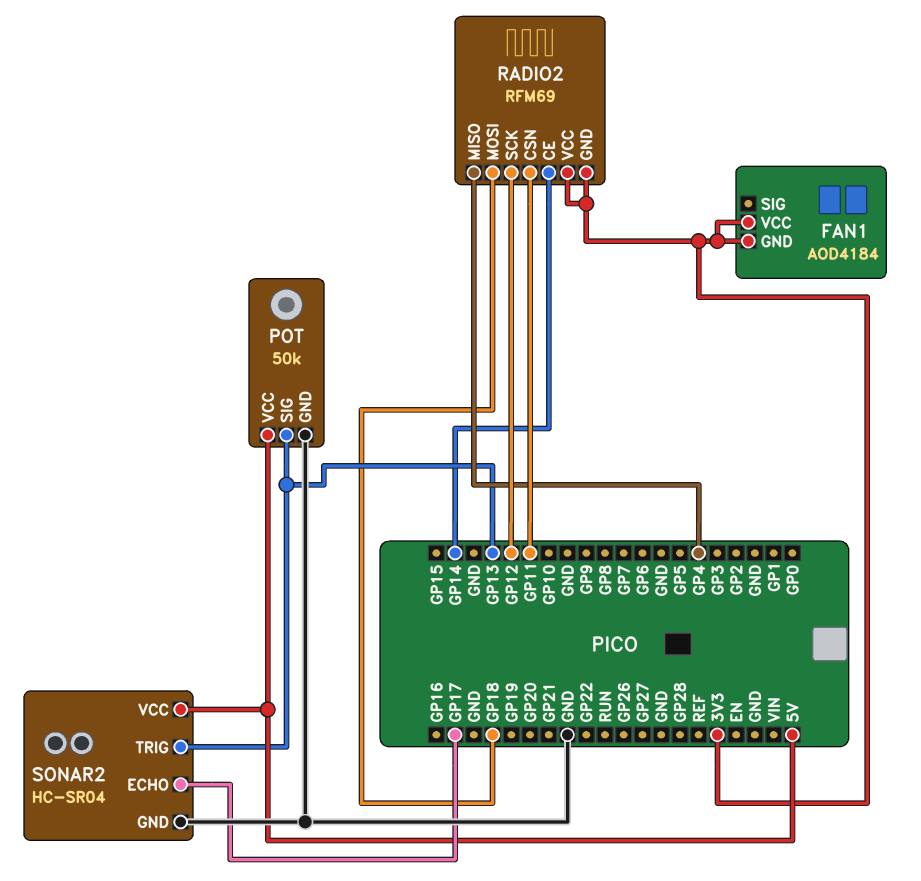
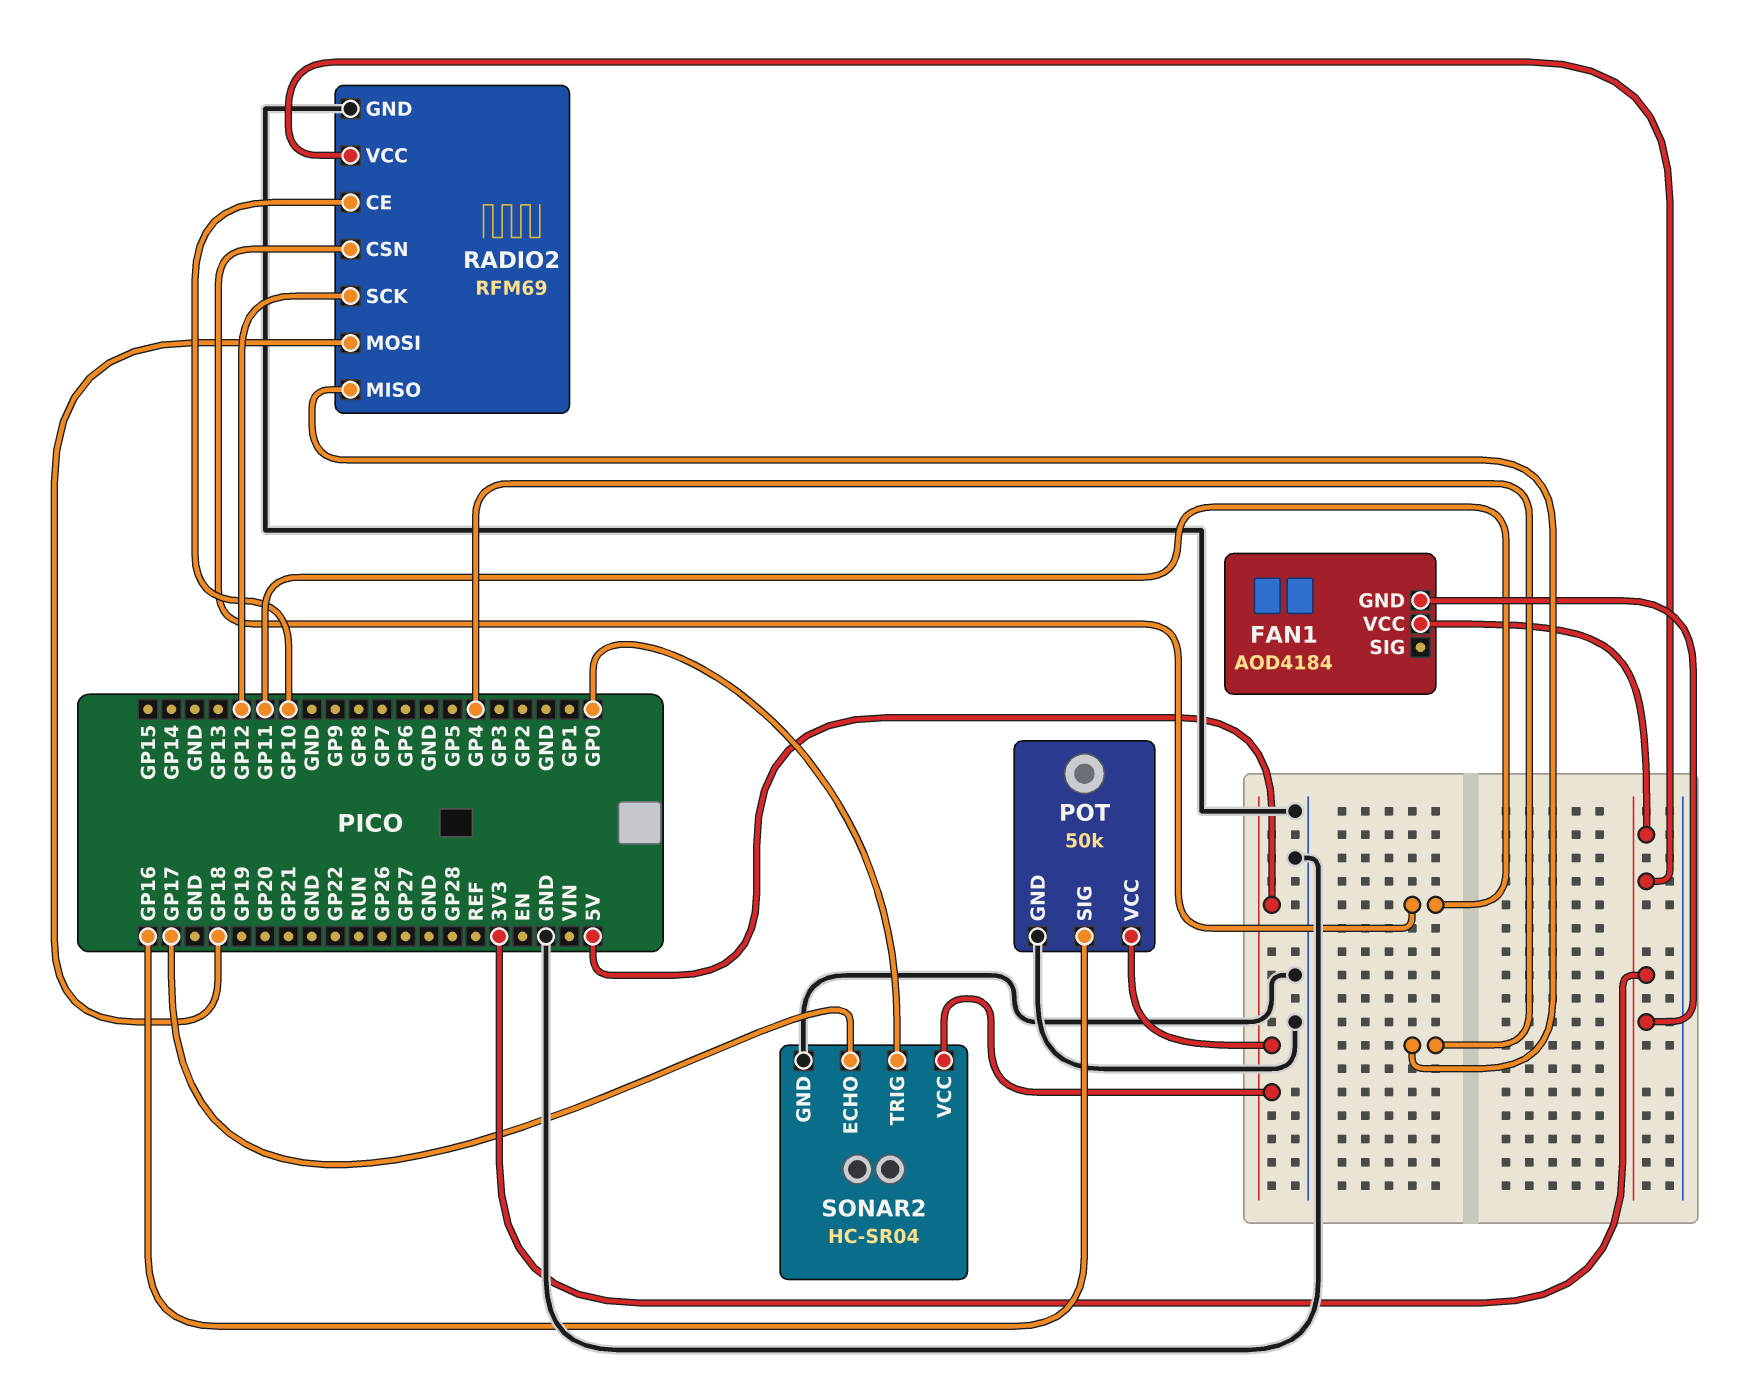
POT pin SIG: GP13 -> GP16
RADIO2 pin CE: GP14 -> GP10
RADIO2 pin GND: 3V3 -> GND
SONAR2 pin TRIG: GP13 -> GP0

